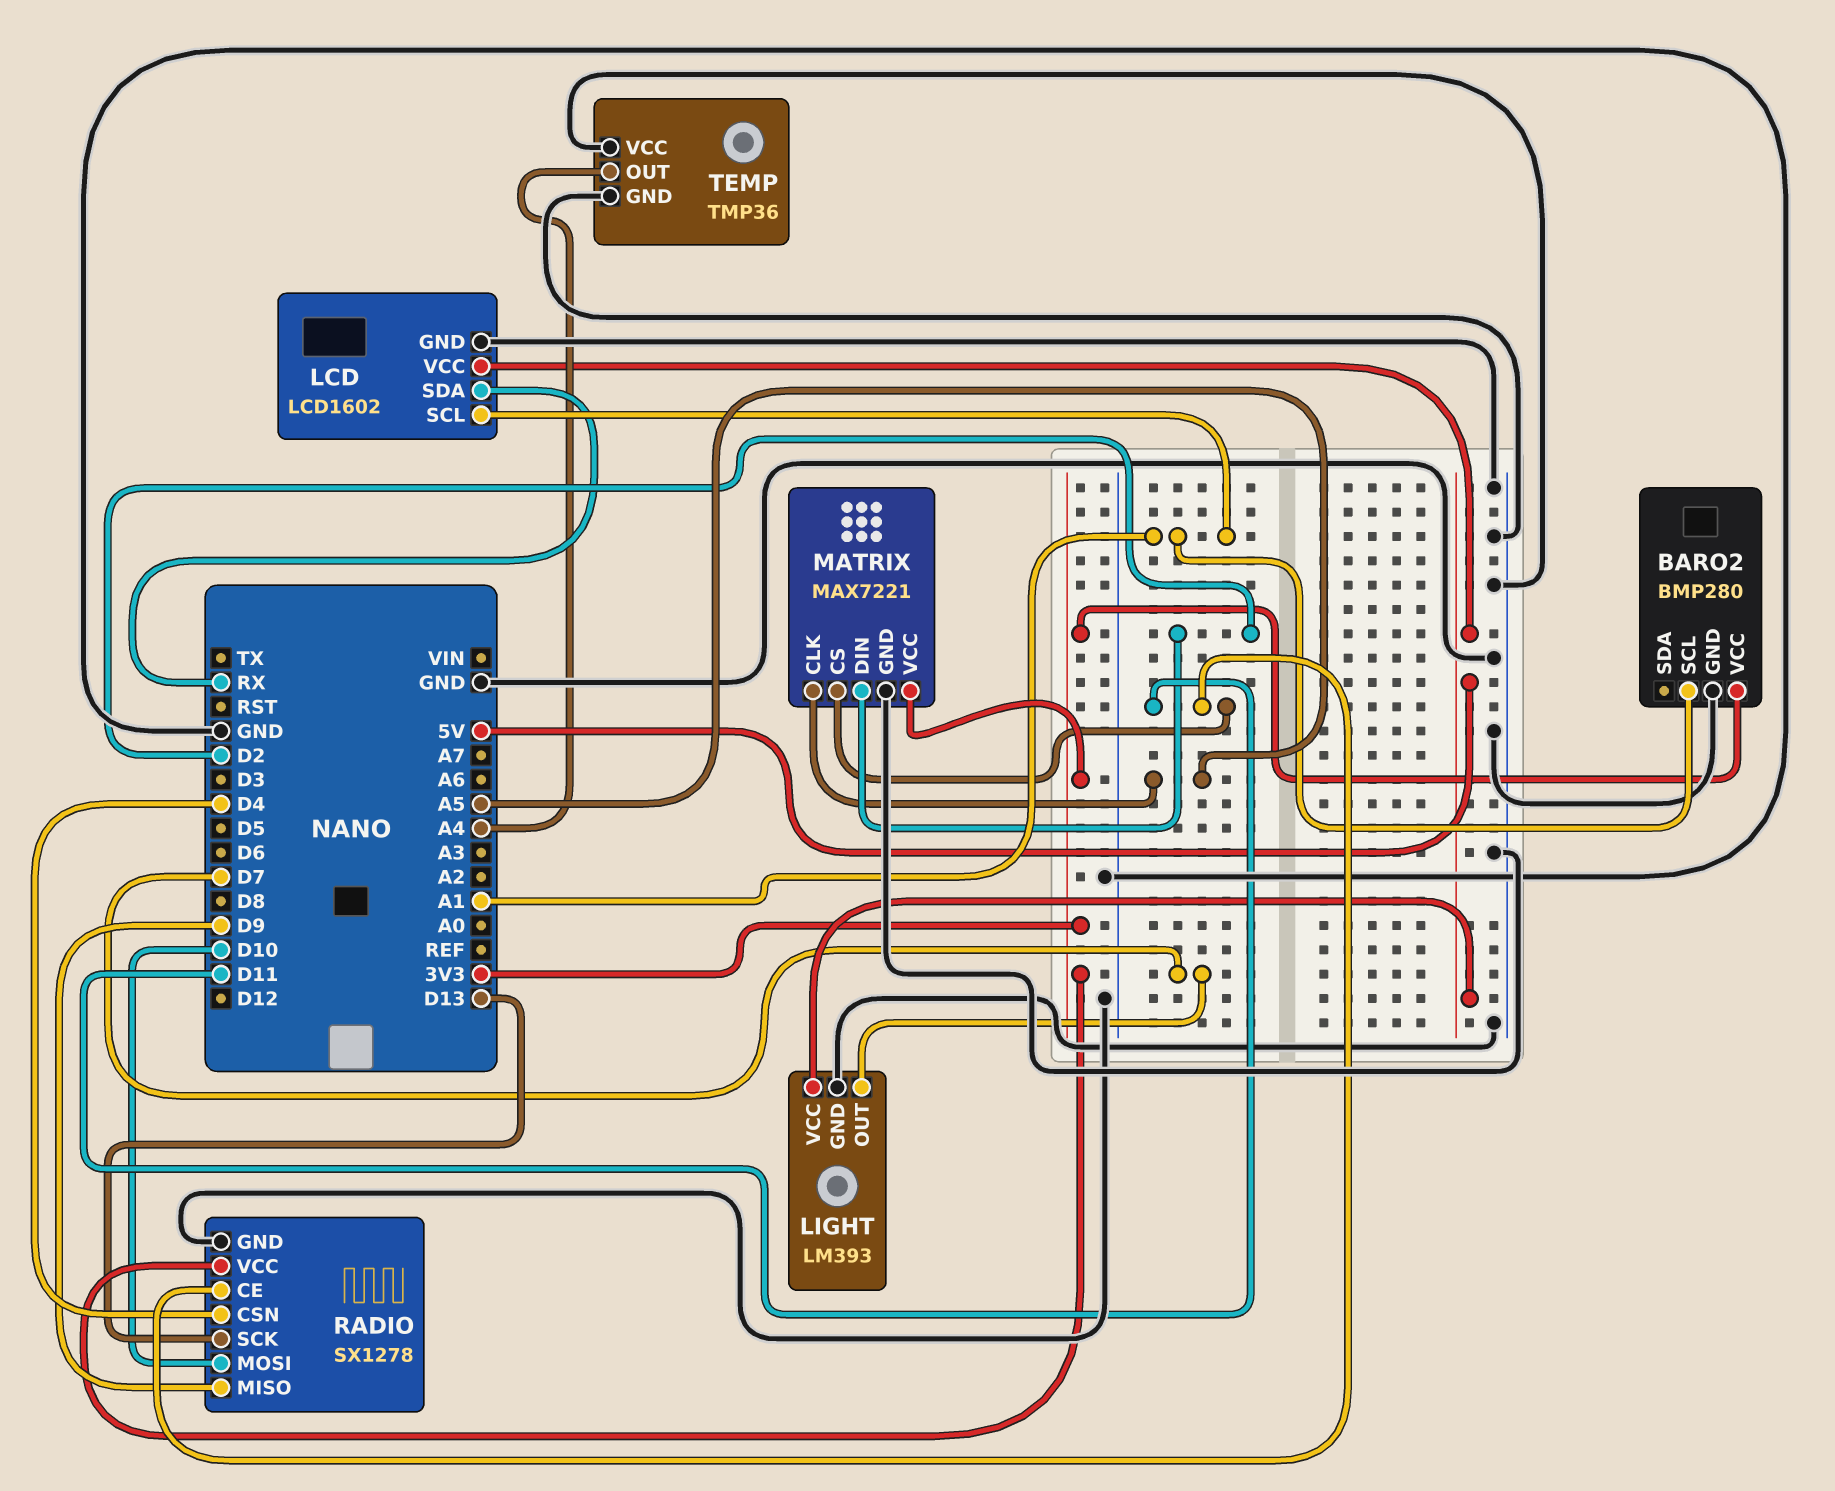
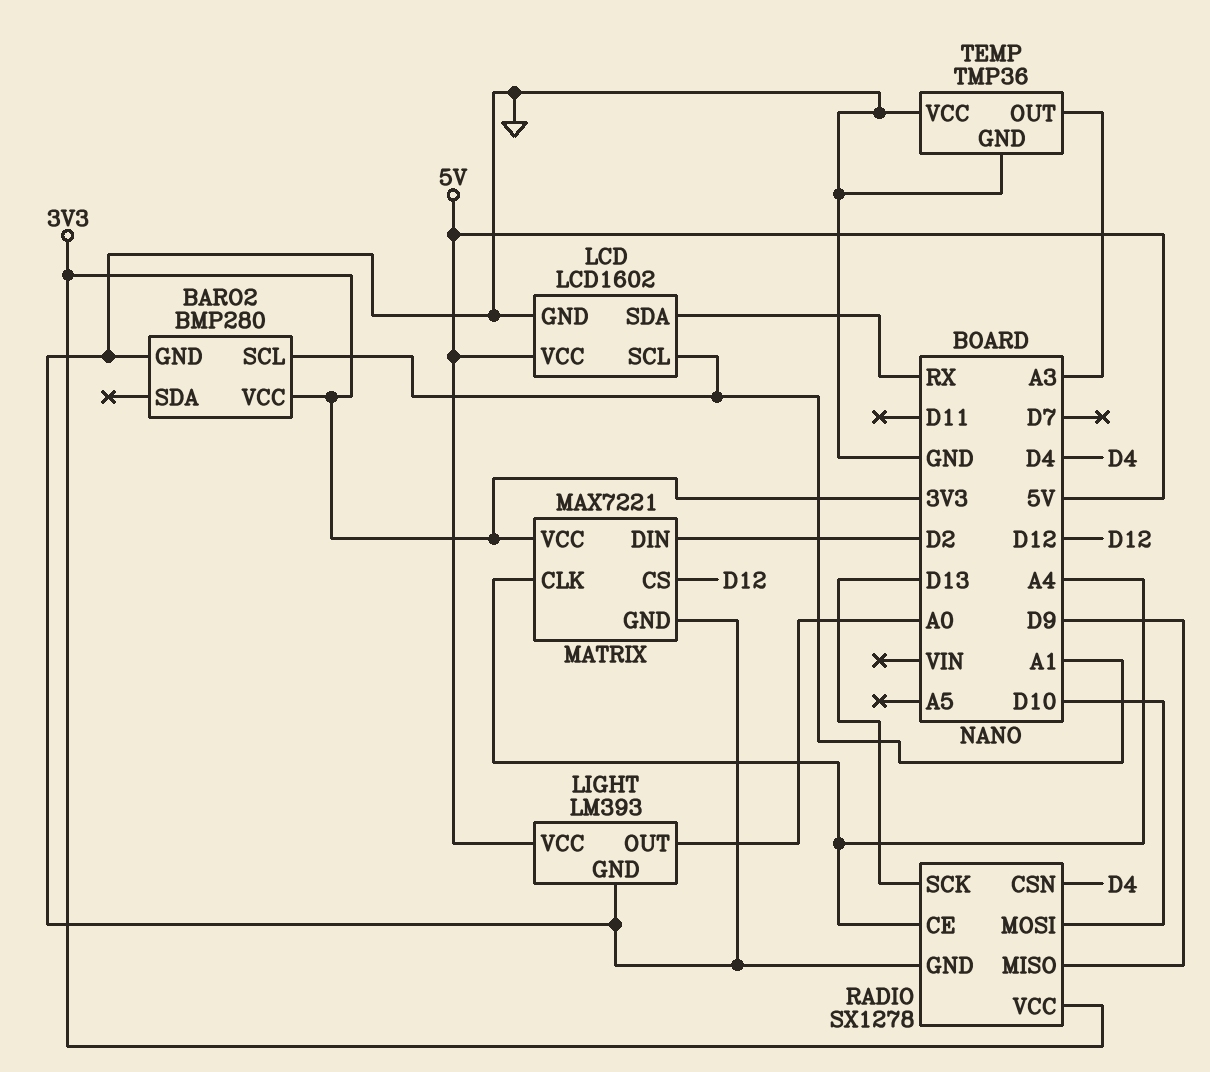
LIGHT pin OUT: D7 -> A0
MATRIX pin CLK: A5 -> A4
MATRIX pin CS: D11 -> D12
RADIO pin CE: D11 -> A4
TEMP pin OUT: A4 -> A3

